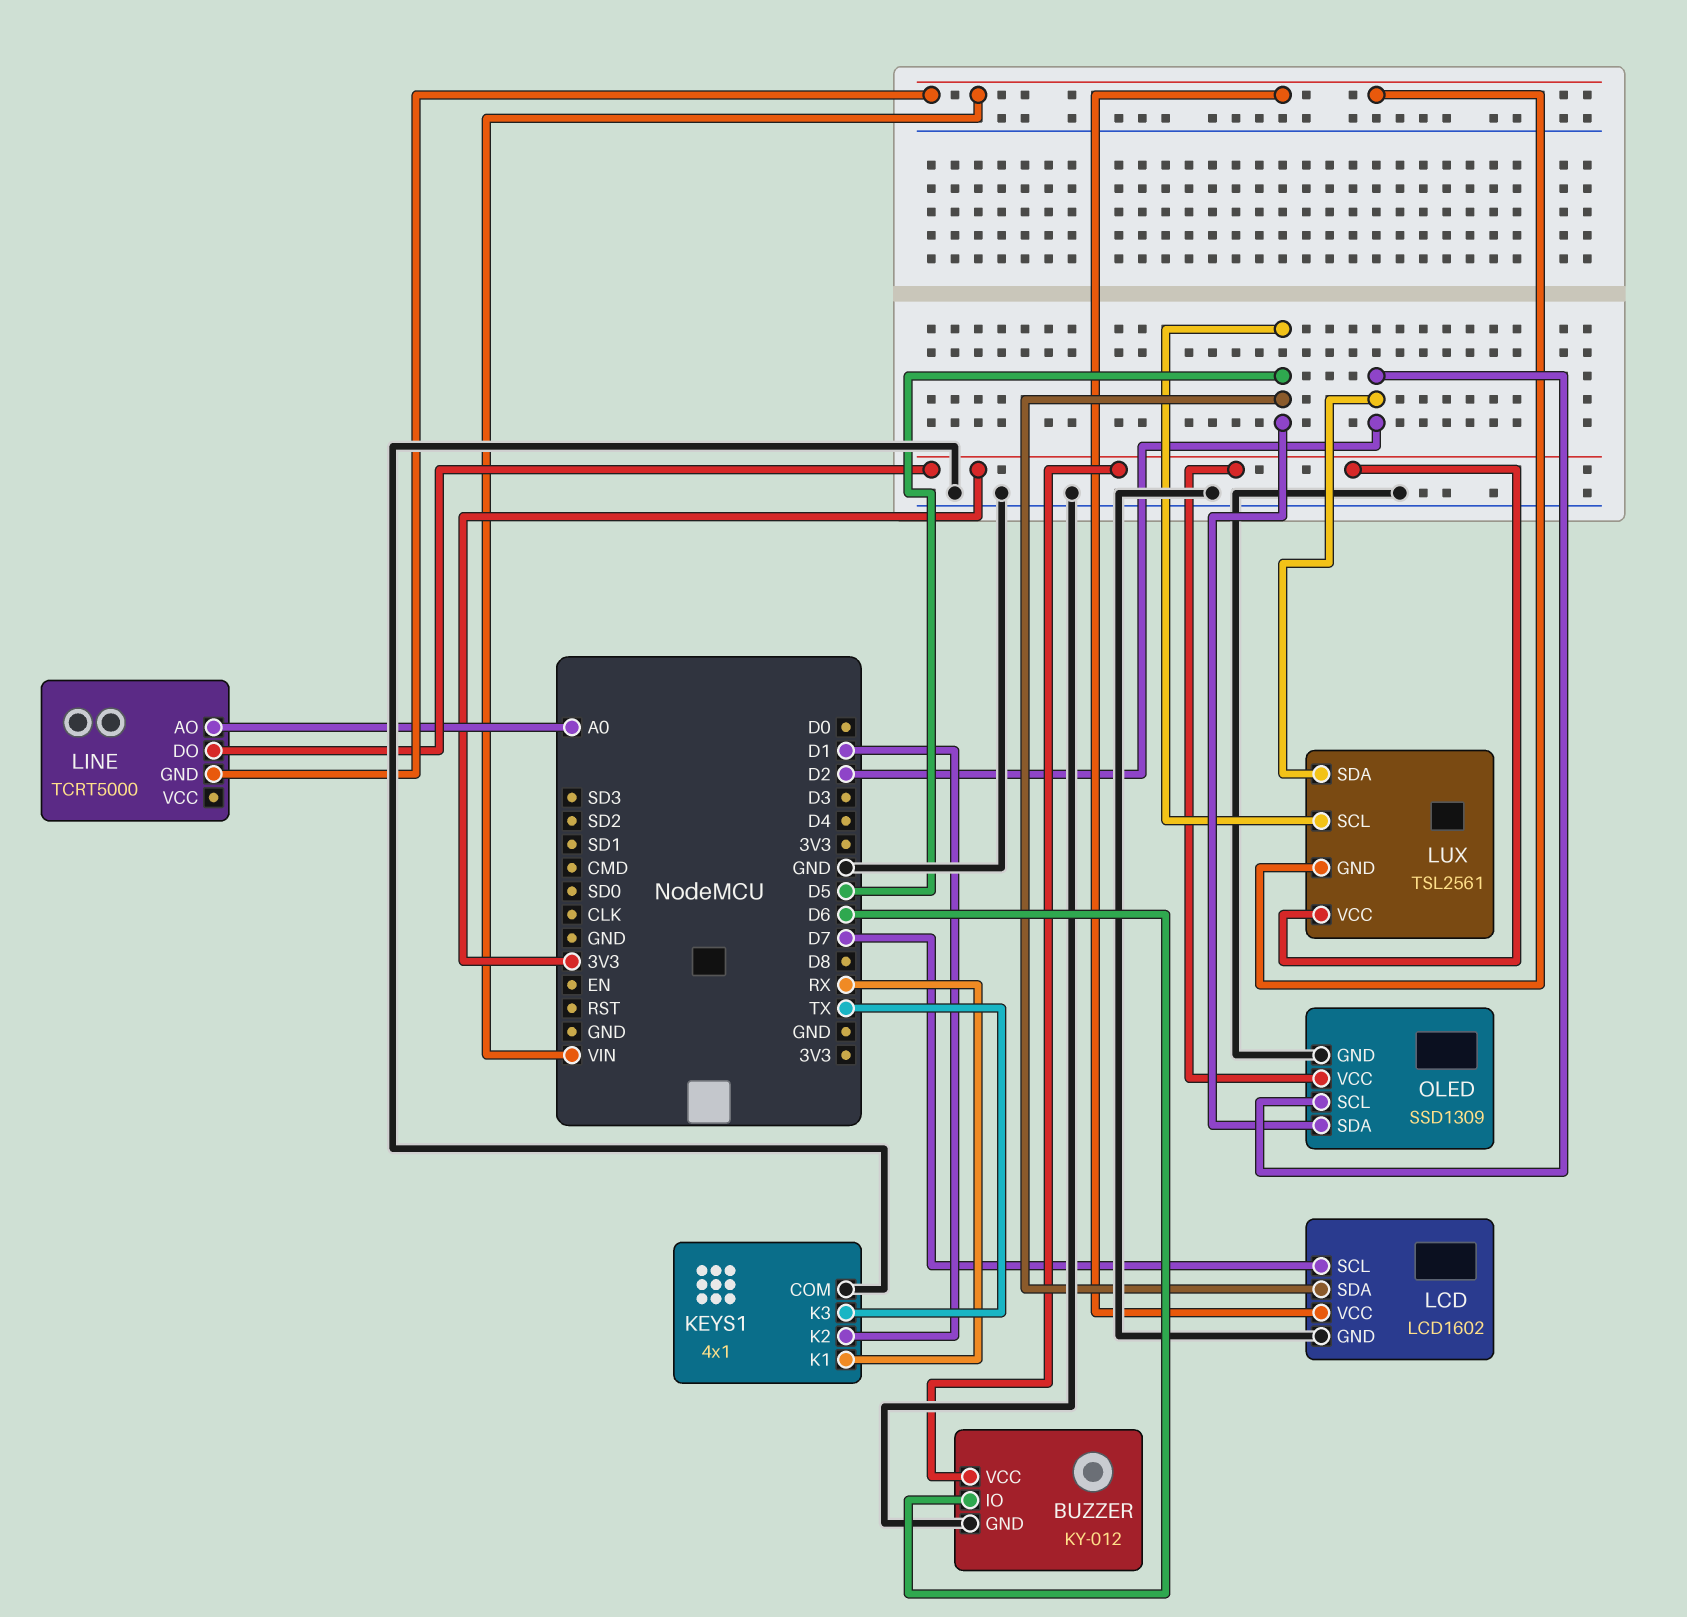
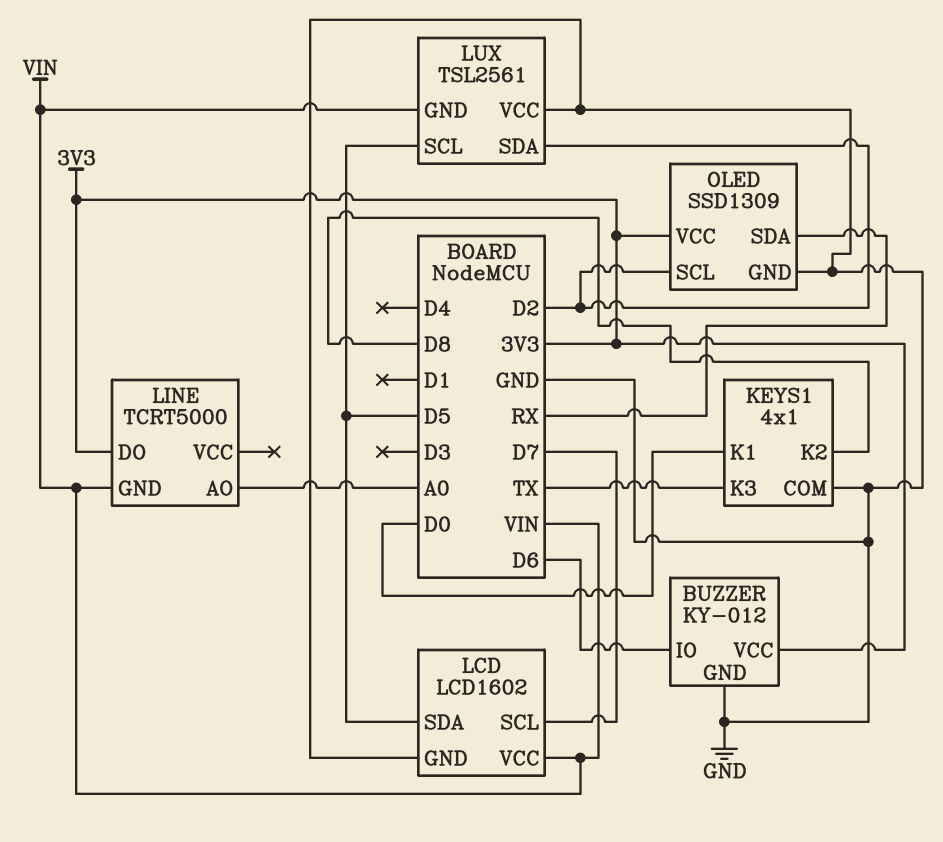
KEYS1 pin K1: RX -> D0
KEYS1 pin K2: D1 -> D8
LUX pin VCC: 3V3 -> GND
OLED pin SDA: D5 -> RX

